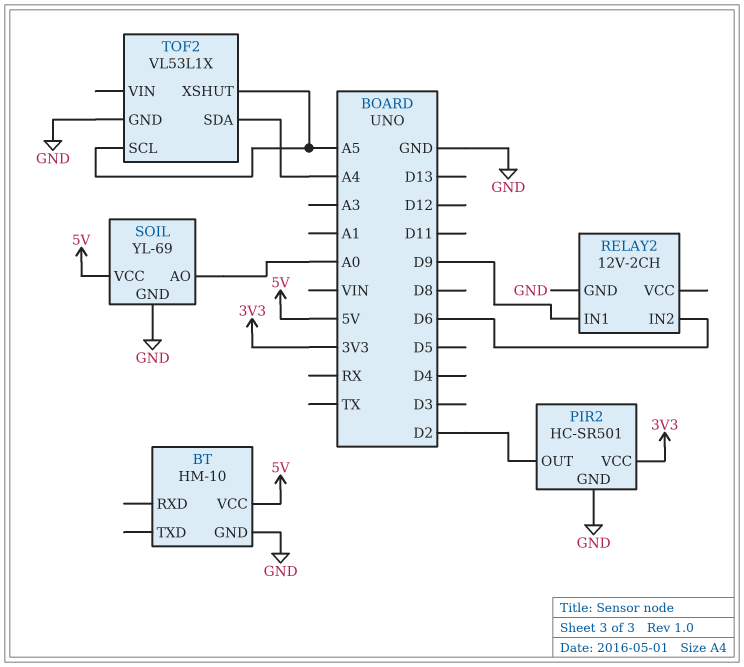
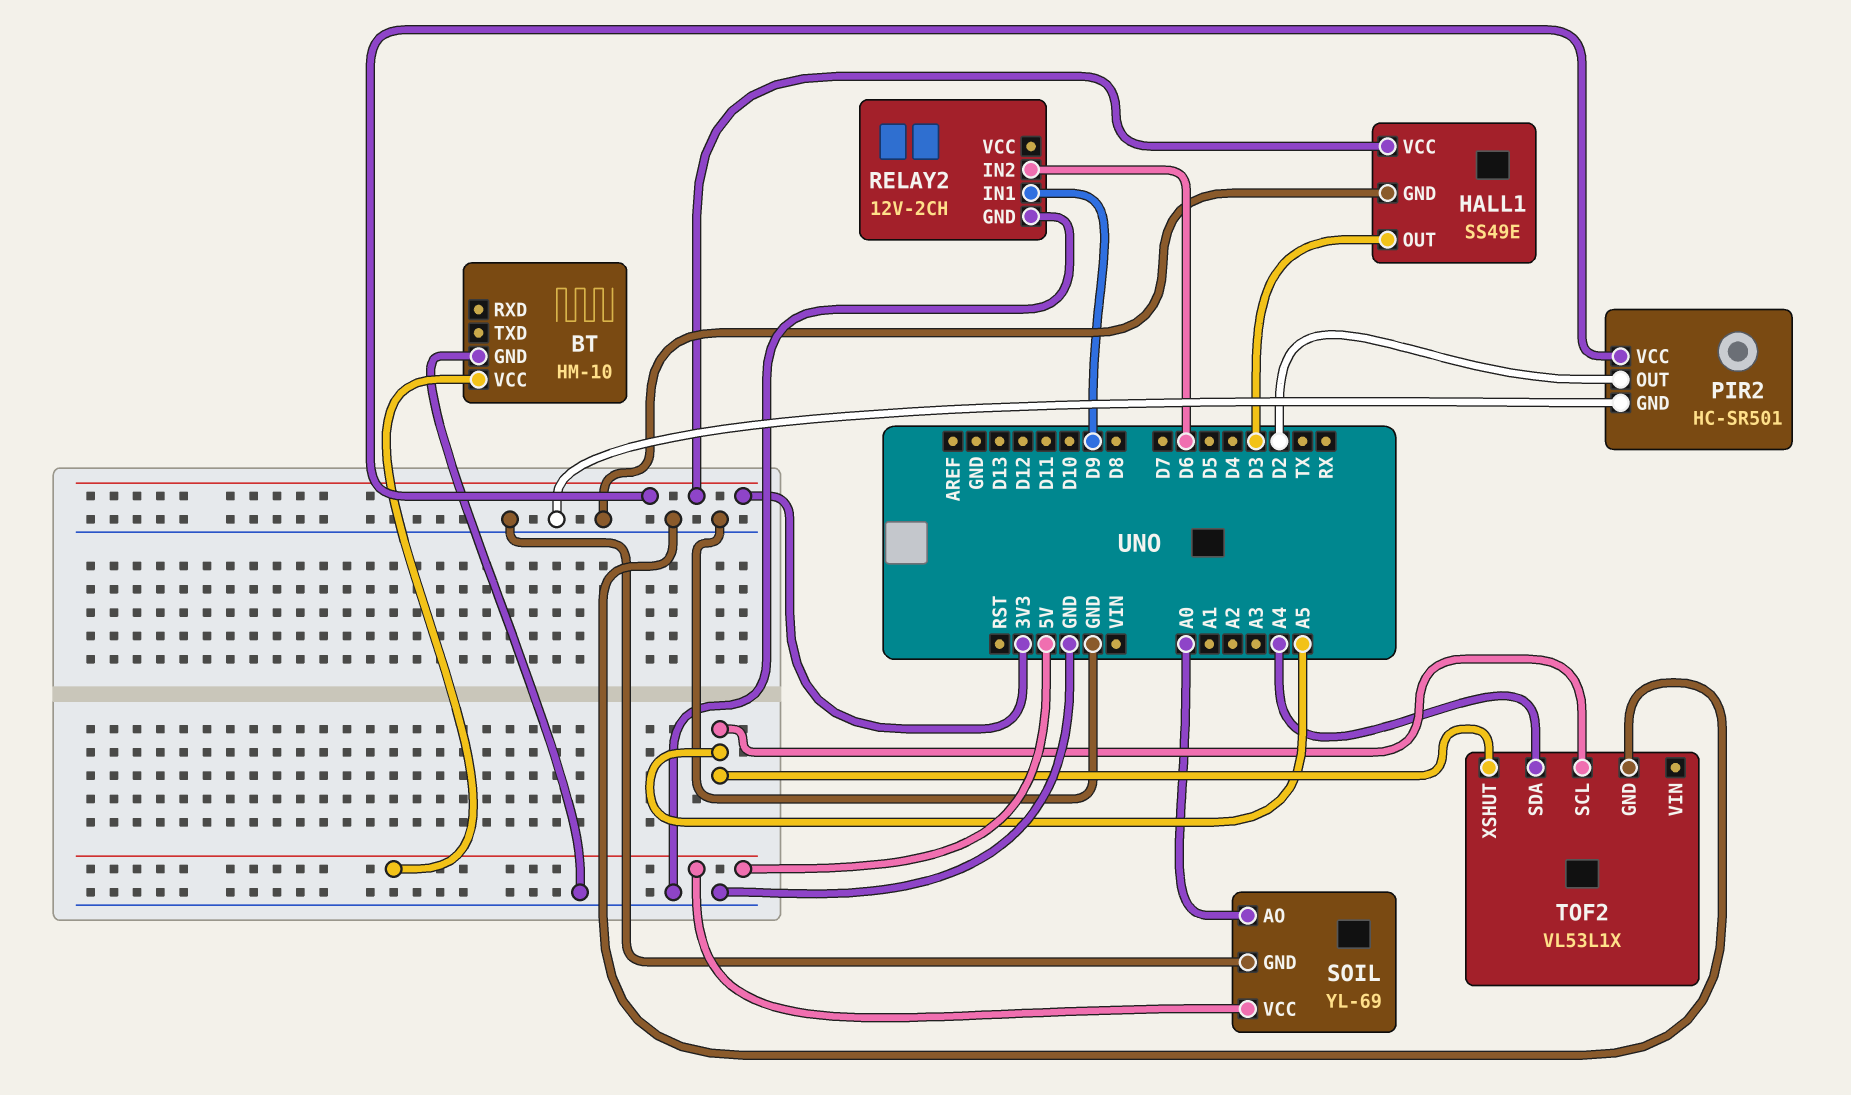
HALL1: none -> SS49E
HALL1 pin GND: none -> GND
HALL1 pin OUT: none -> D3
HALL1 pin VCC: none -> 3V3

